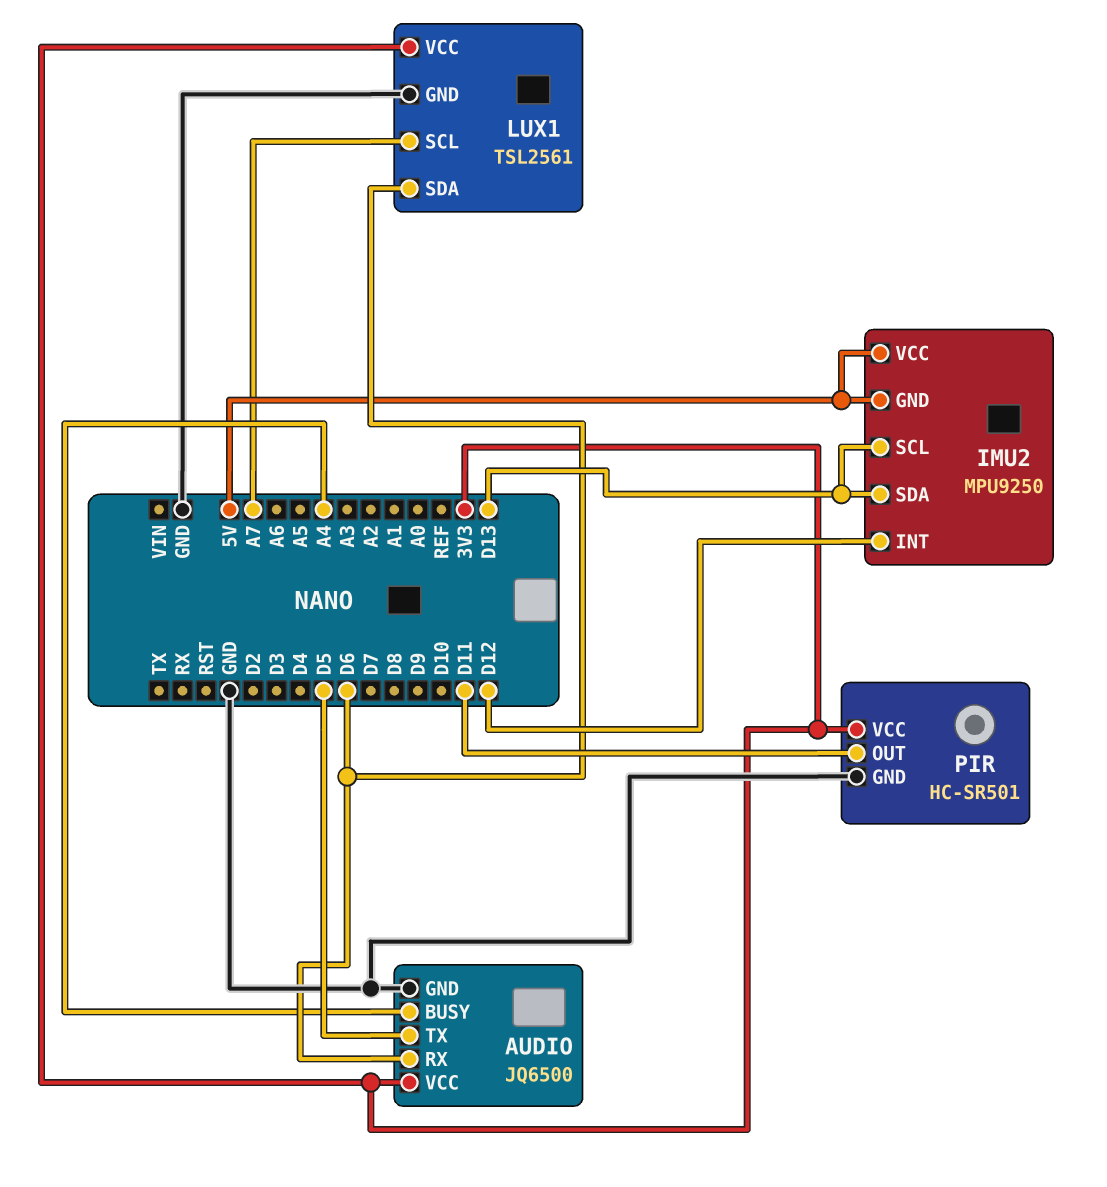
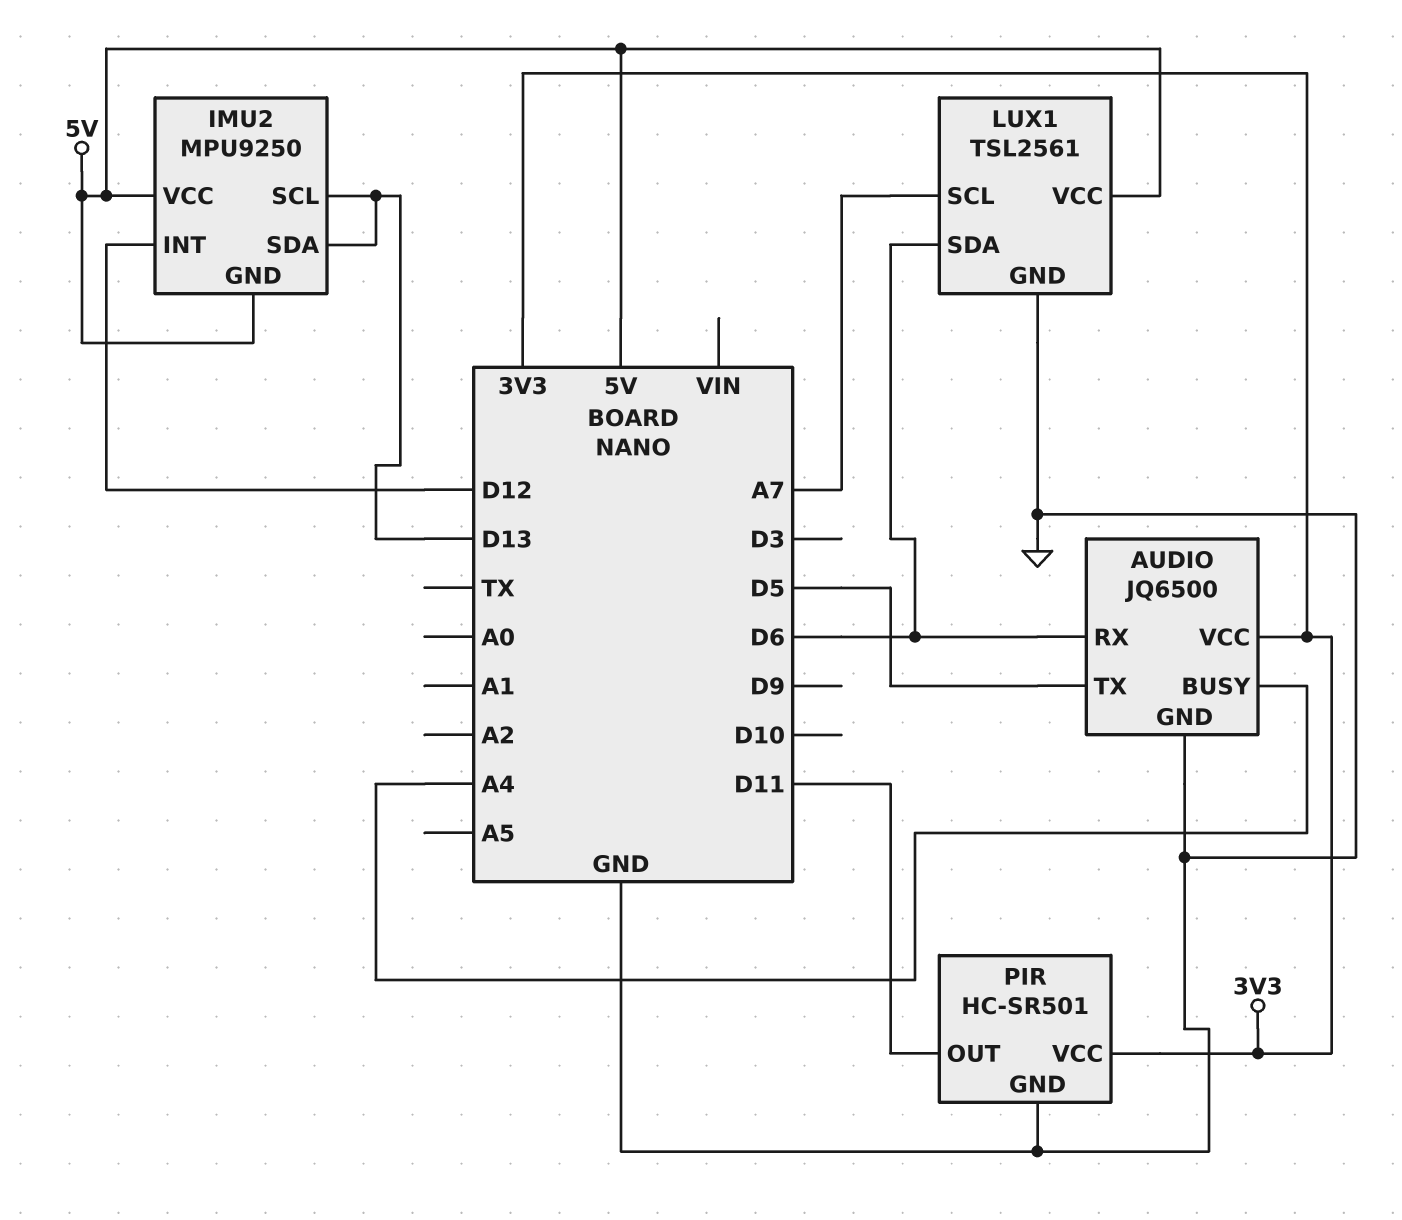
LUX1 pin VCC: 3V3 -> 5V

